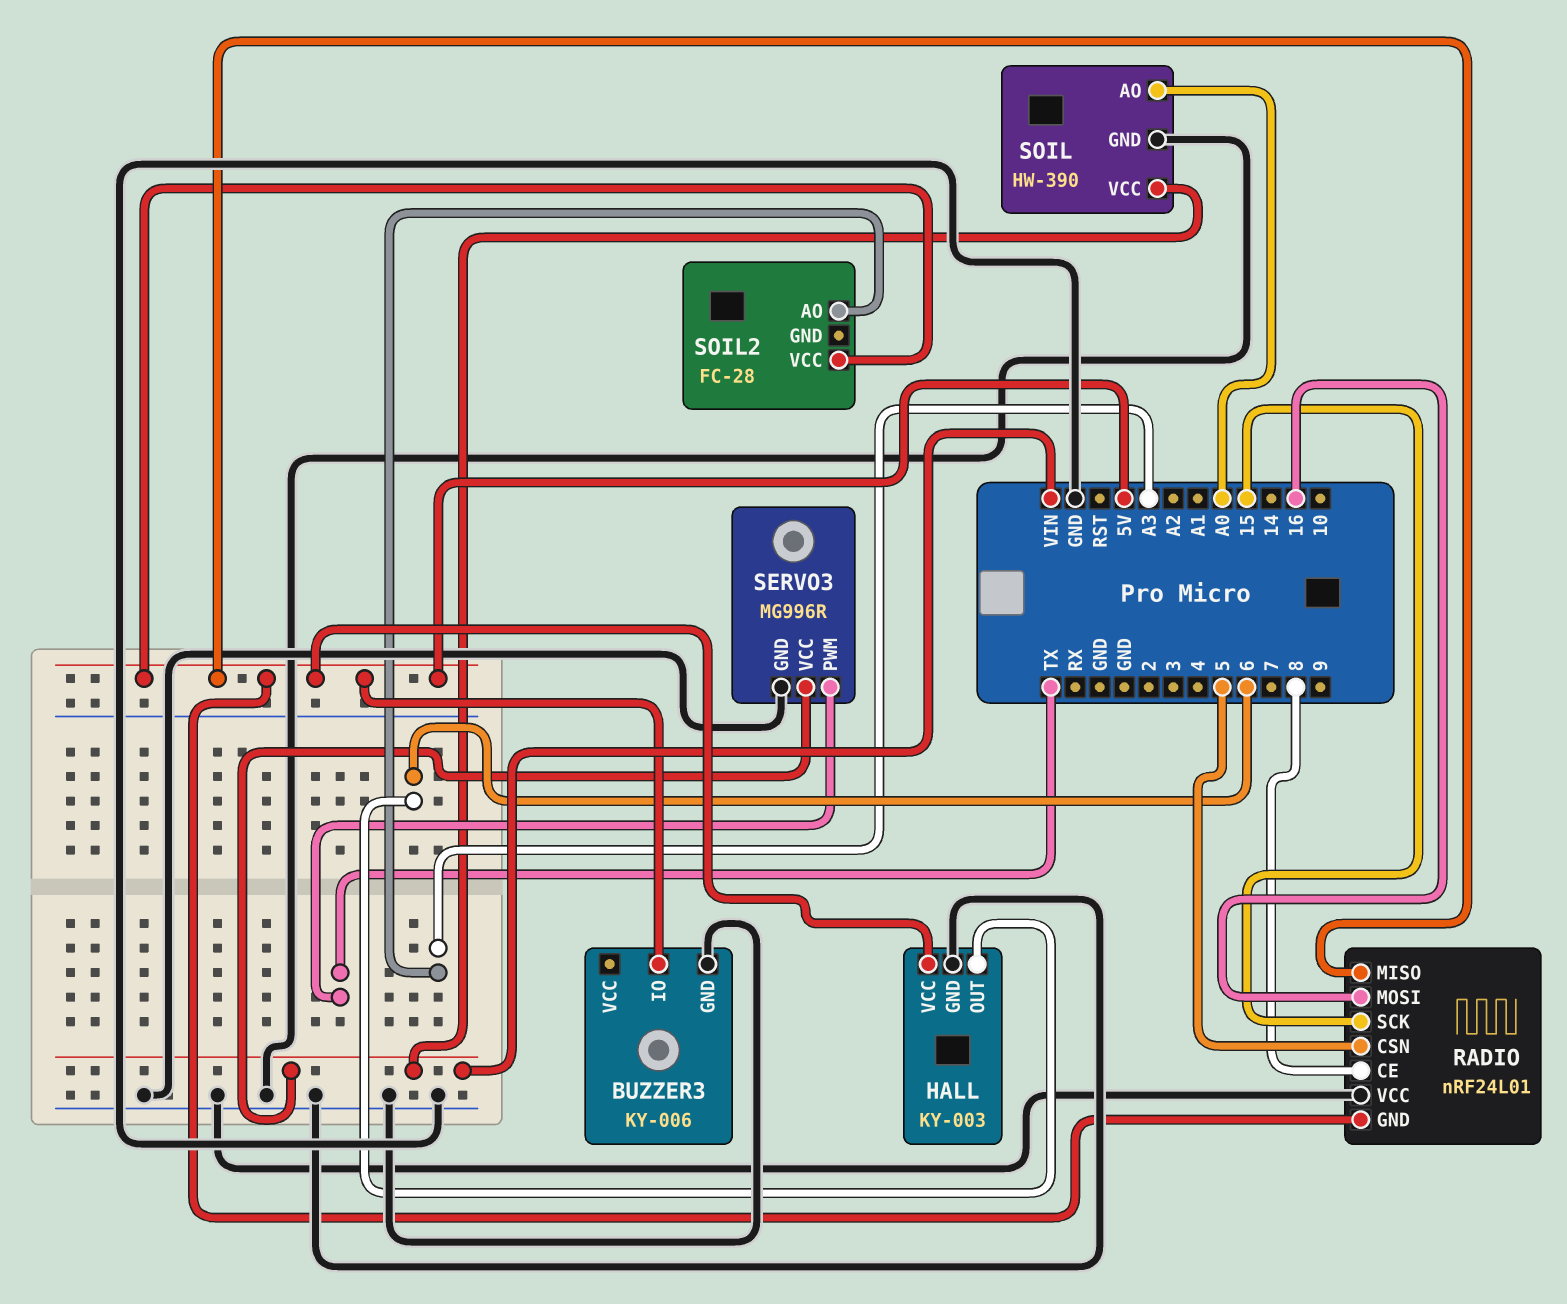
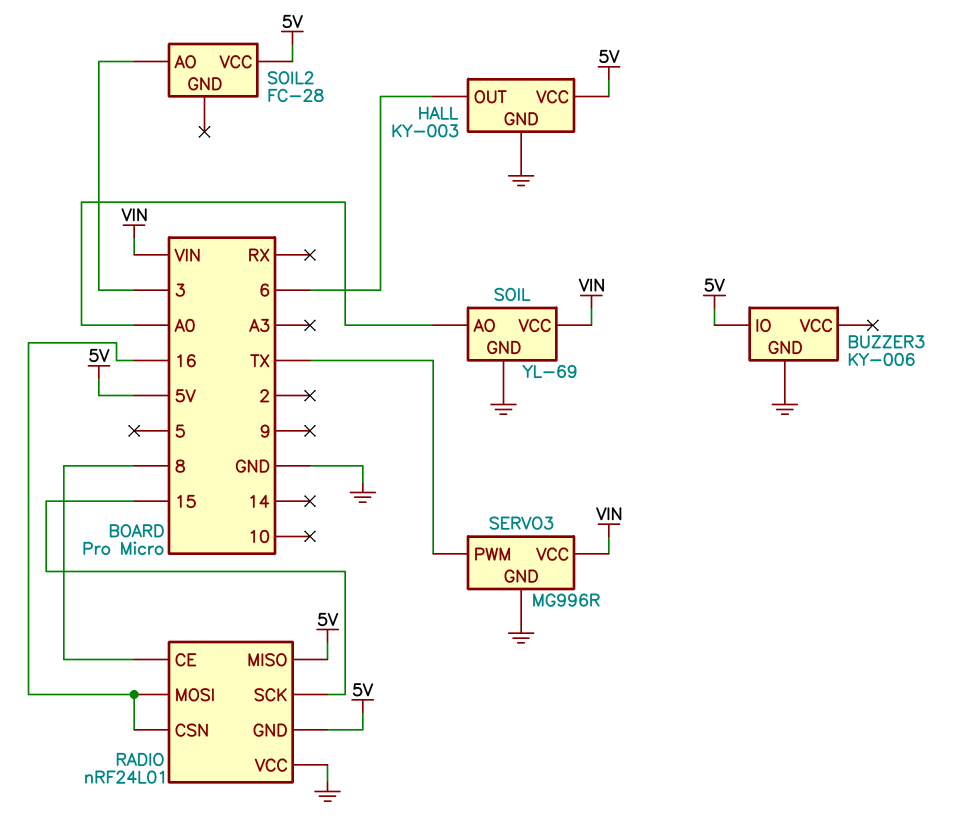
RADIO pin CSN: 5 -> 16
SOIL: HW-390 -> YL-69
SOIL2 pin AO: A3 -> 3

